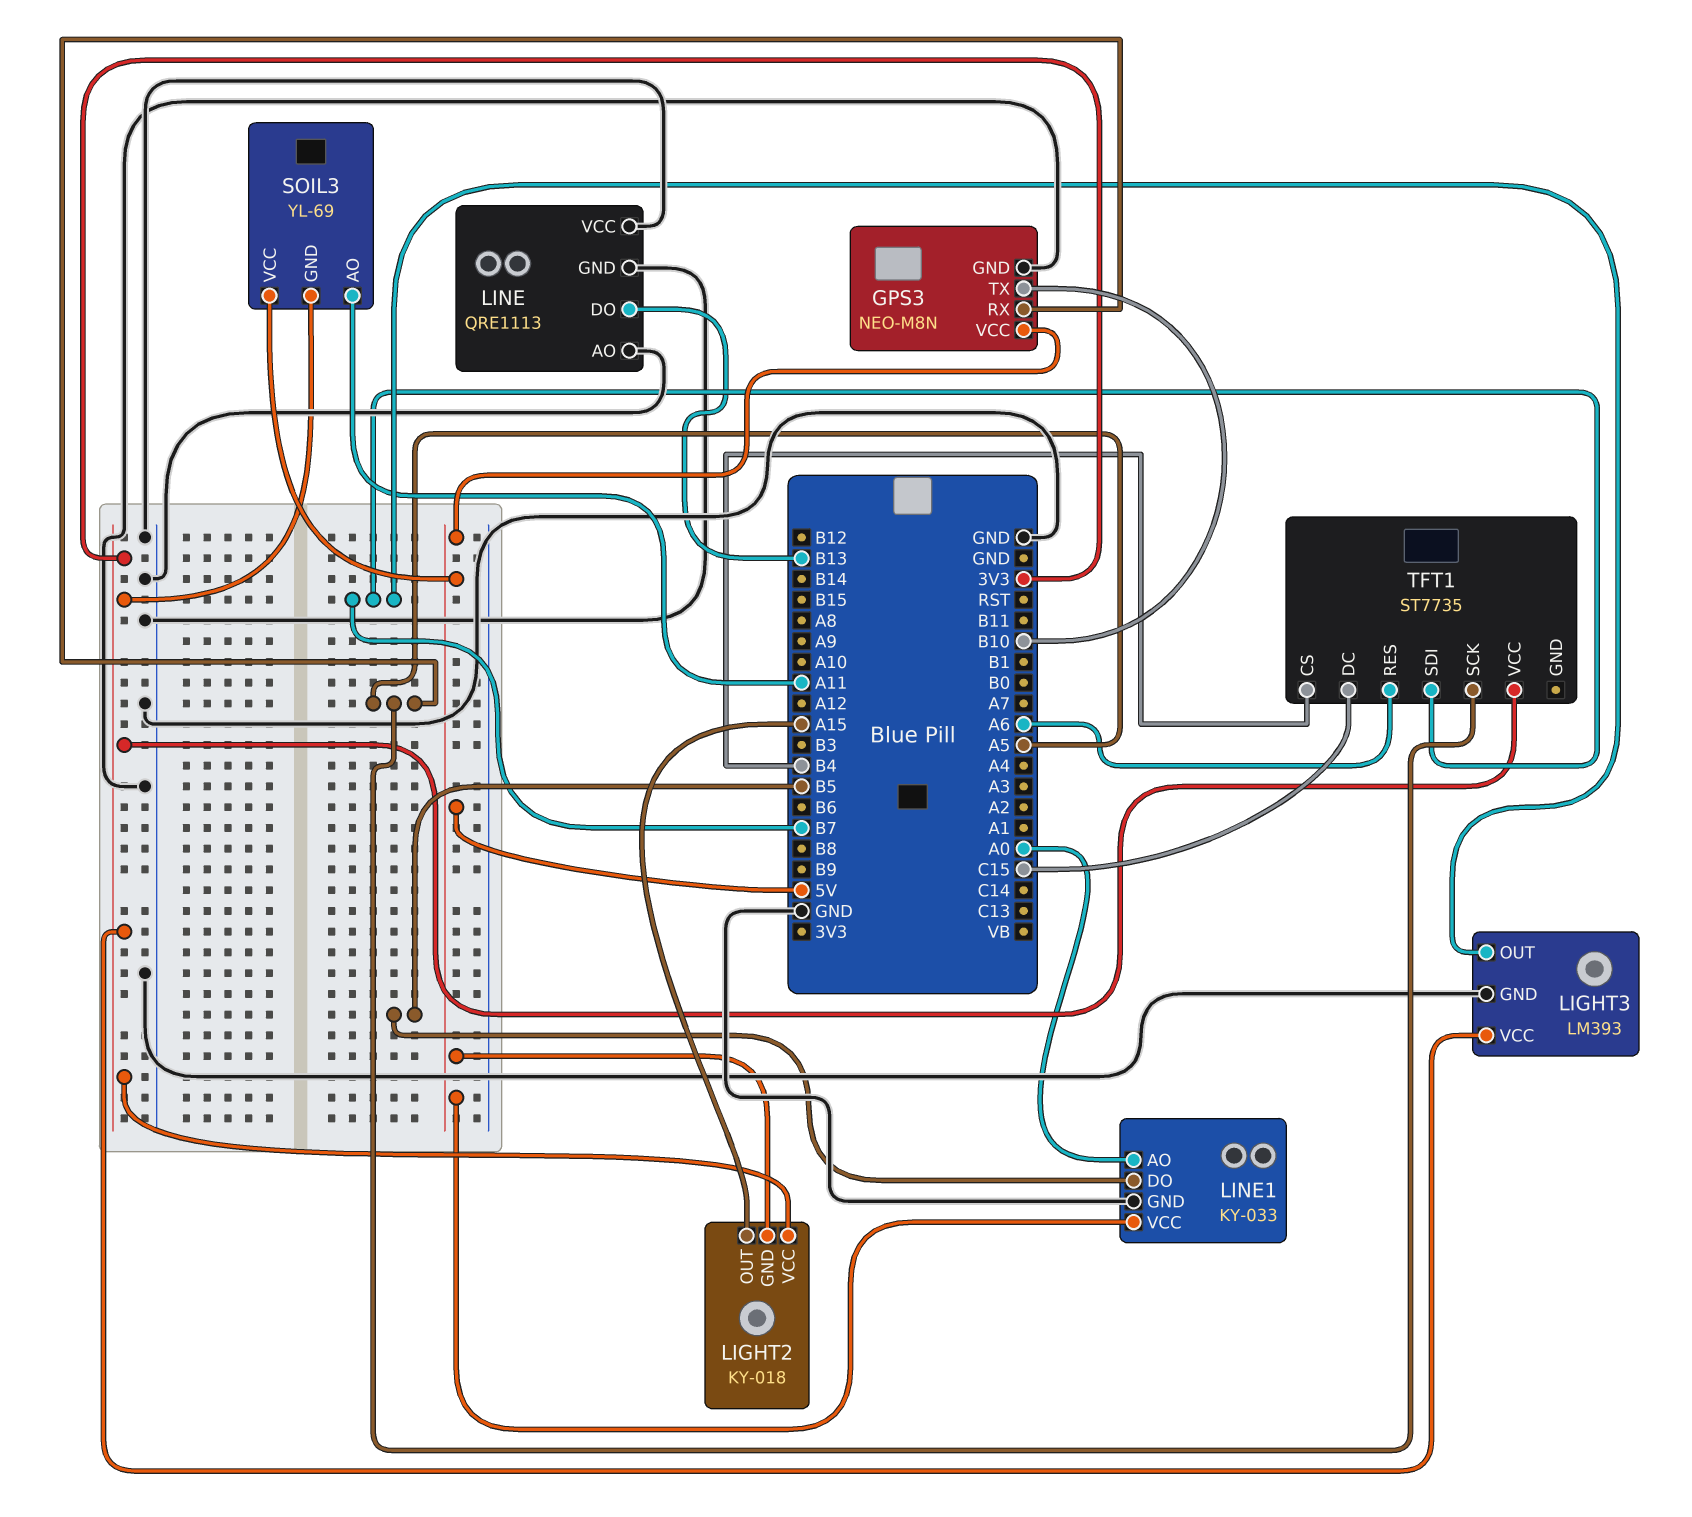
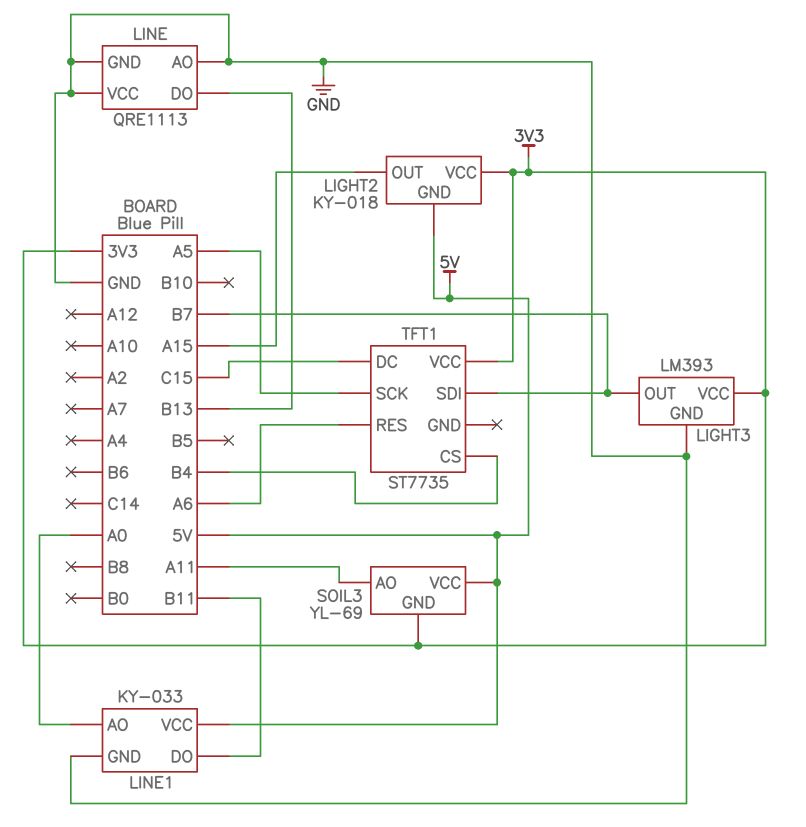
GPS3: NEO-M8N -> none
GPS3 pin GND: GND -> none
GPS3 pin RX: A5 -> none
GPS3 pin TX: B10 -> none
GPS3 pin VCC: 5V -> none
LINE1 pin DO: B5 -> B11

